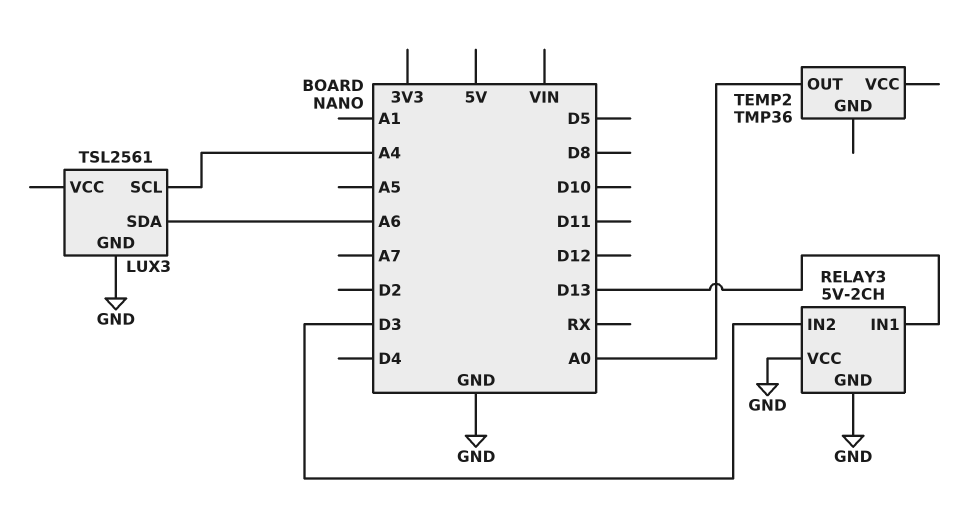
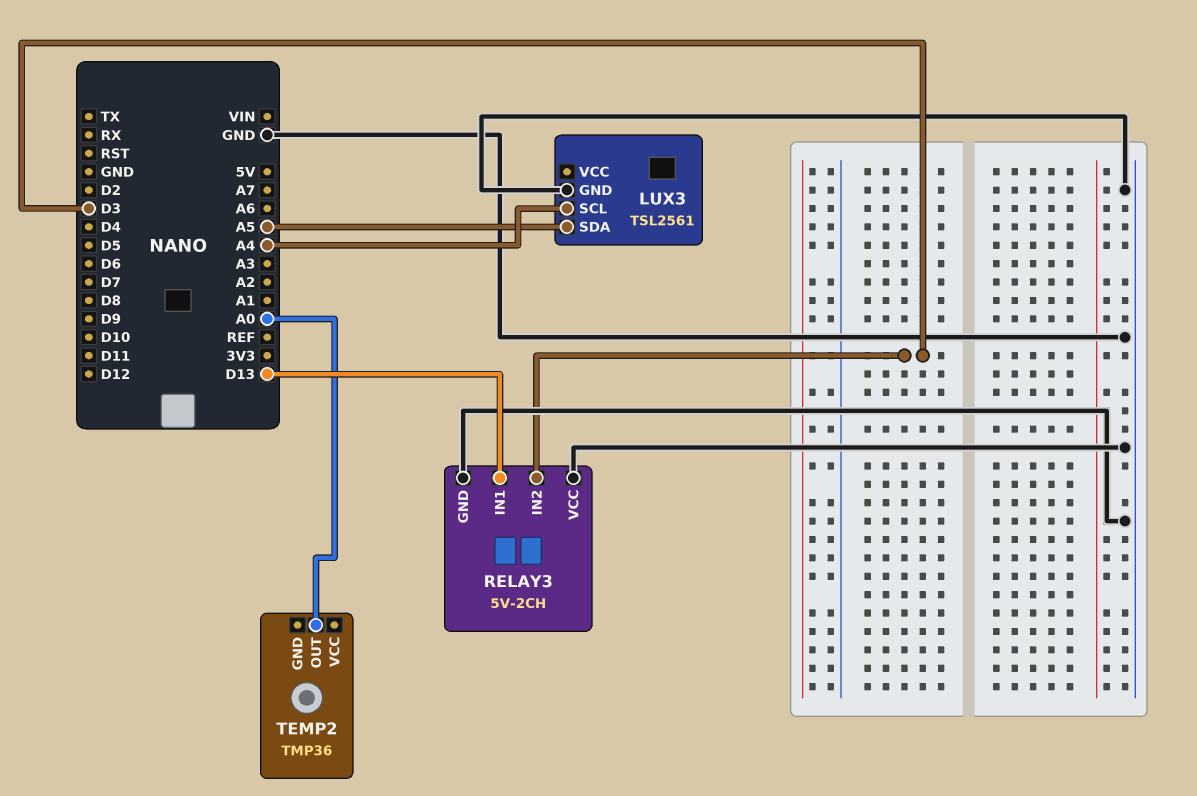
LUX3 pin SDA: A6 -> A5

